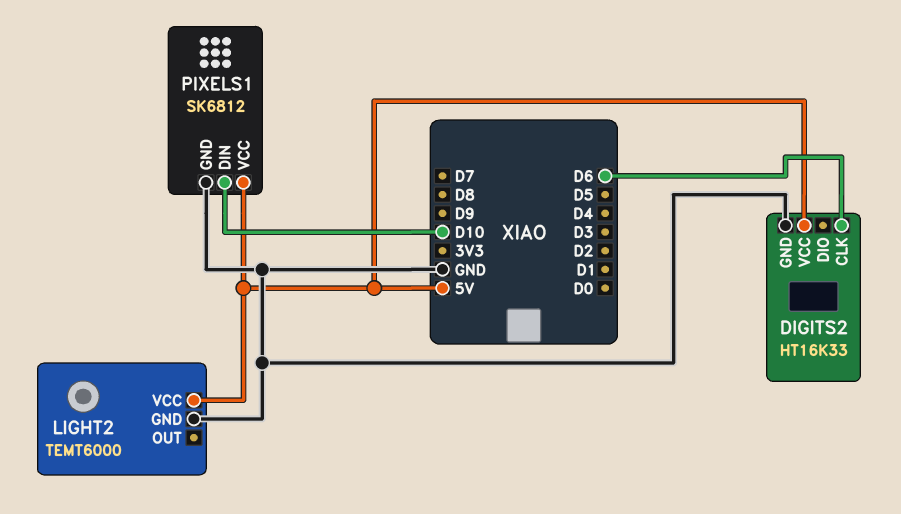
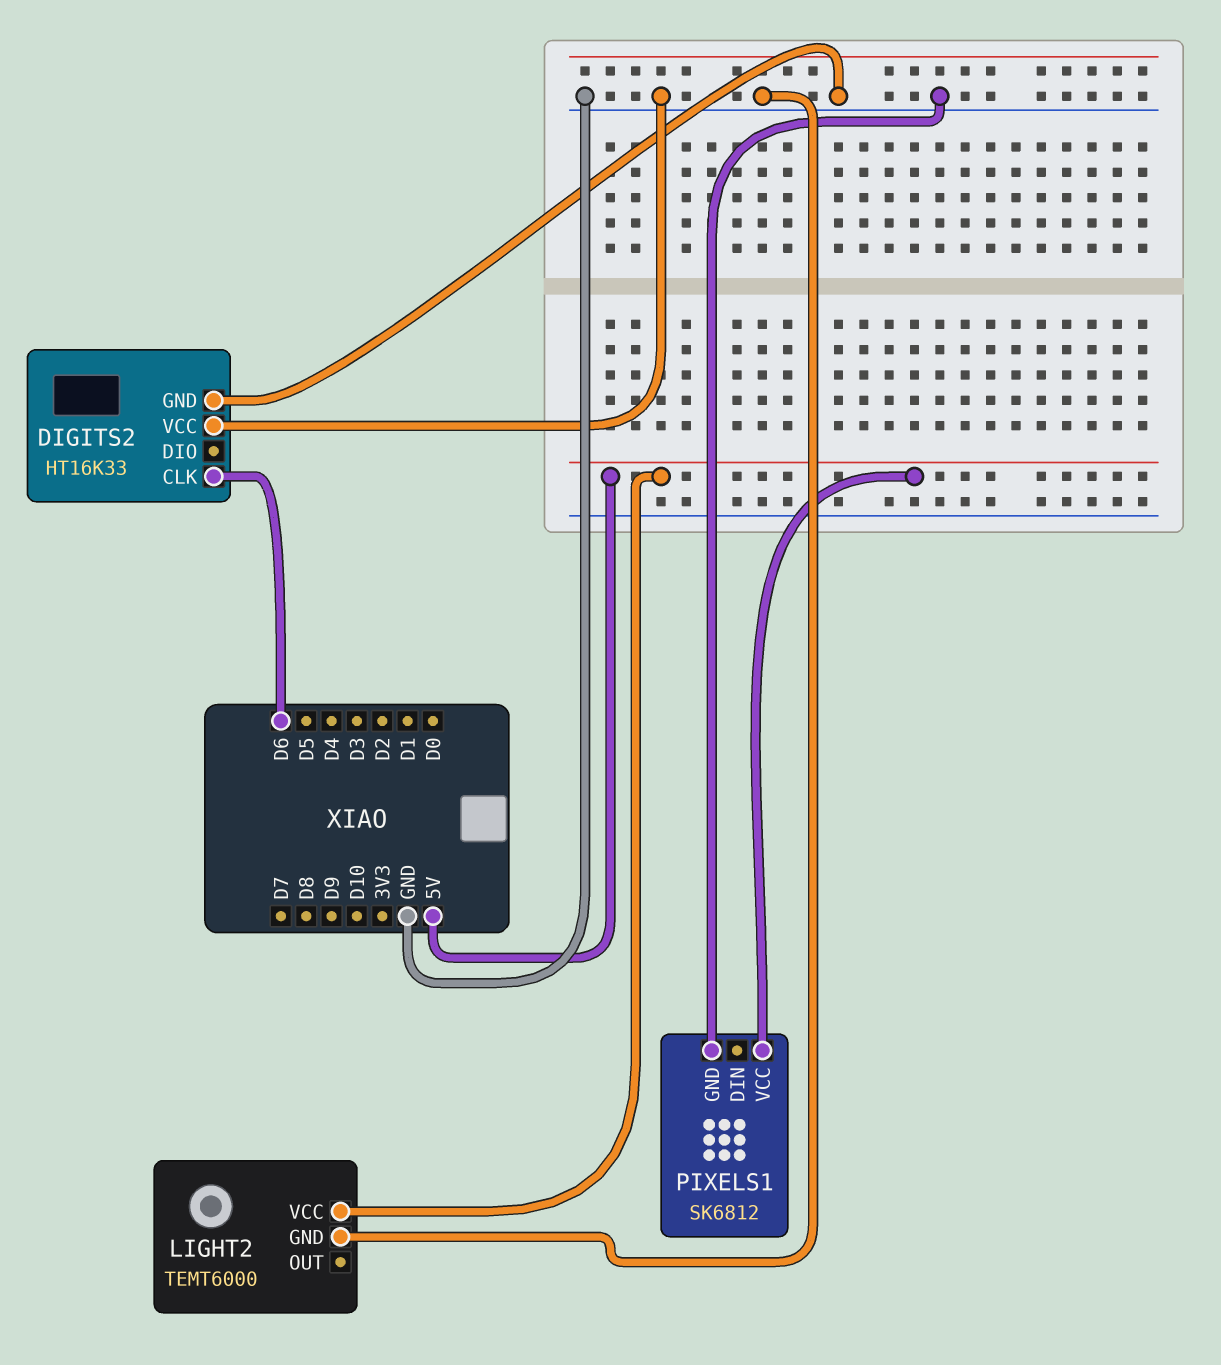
DIGITS2 pin VCC: 5V -> GND
PIXELS1 pin DIN: D10 -> none

